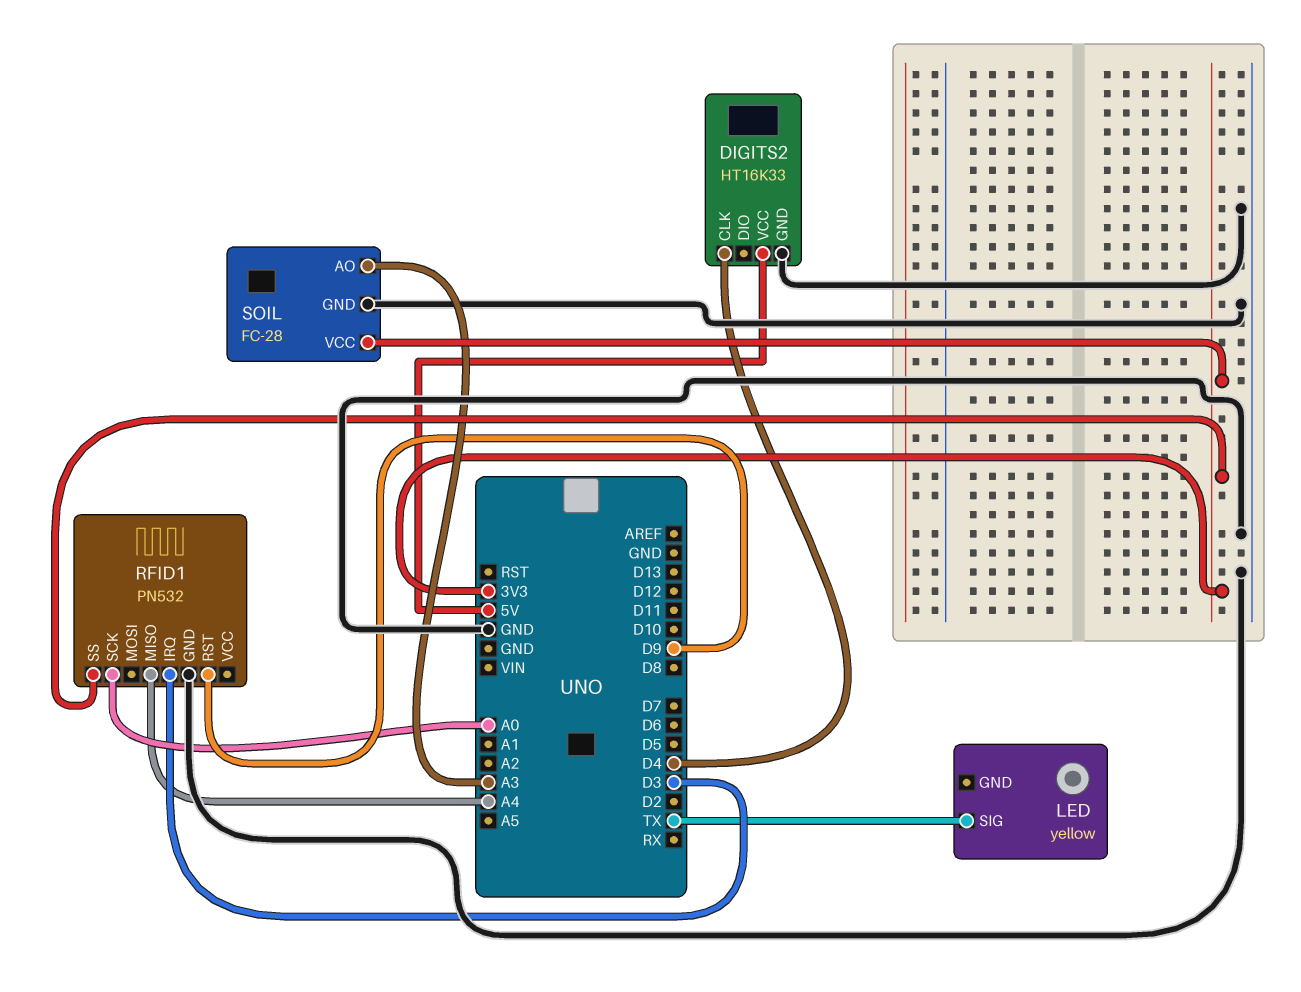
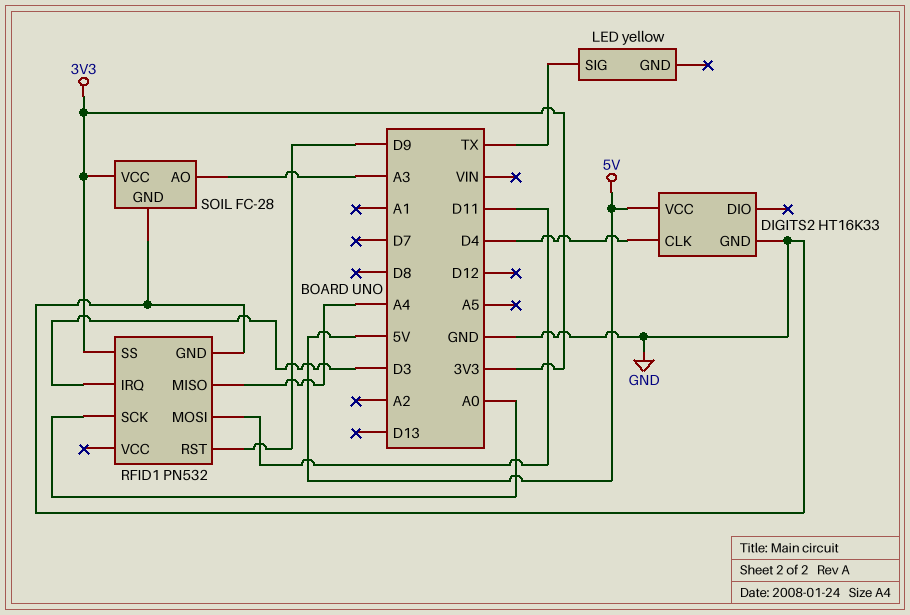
RFID1 pin MOSI: none -> D11

